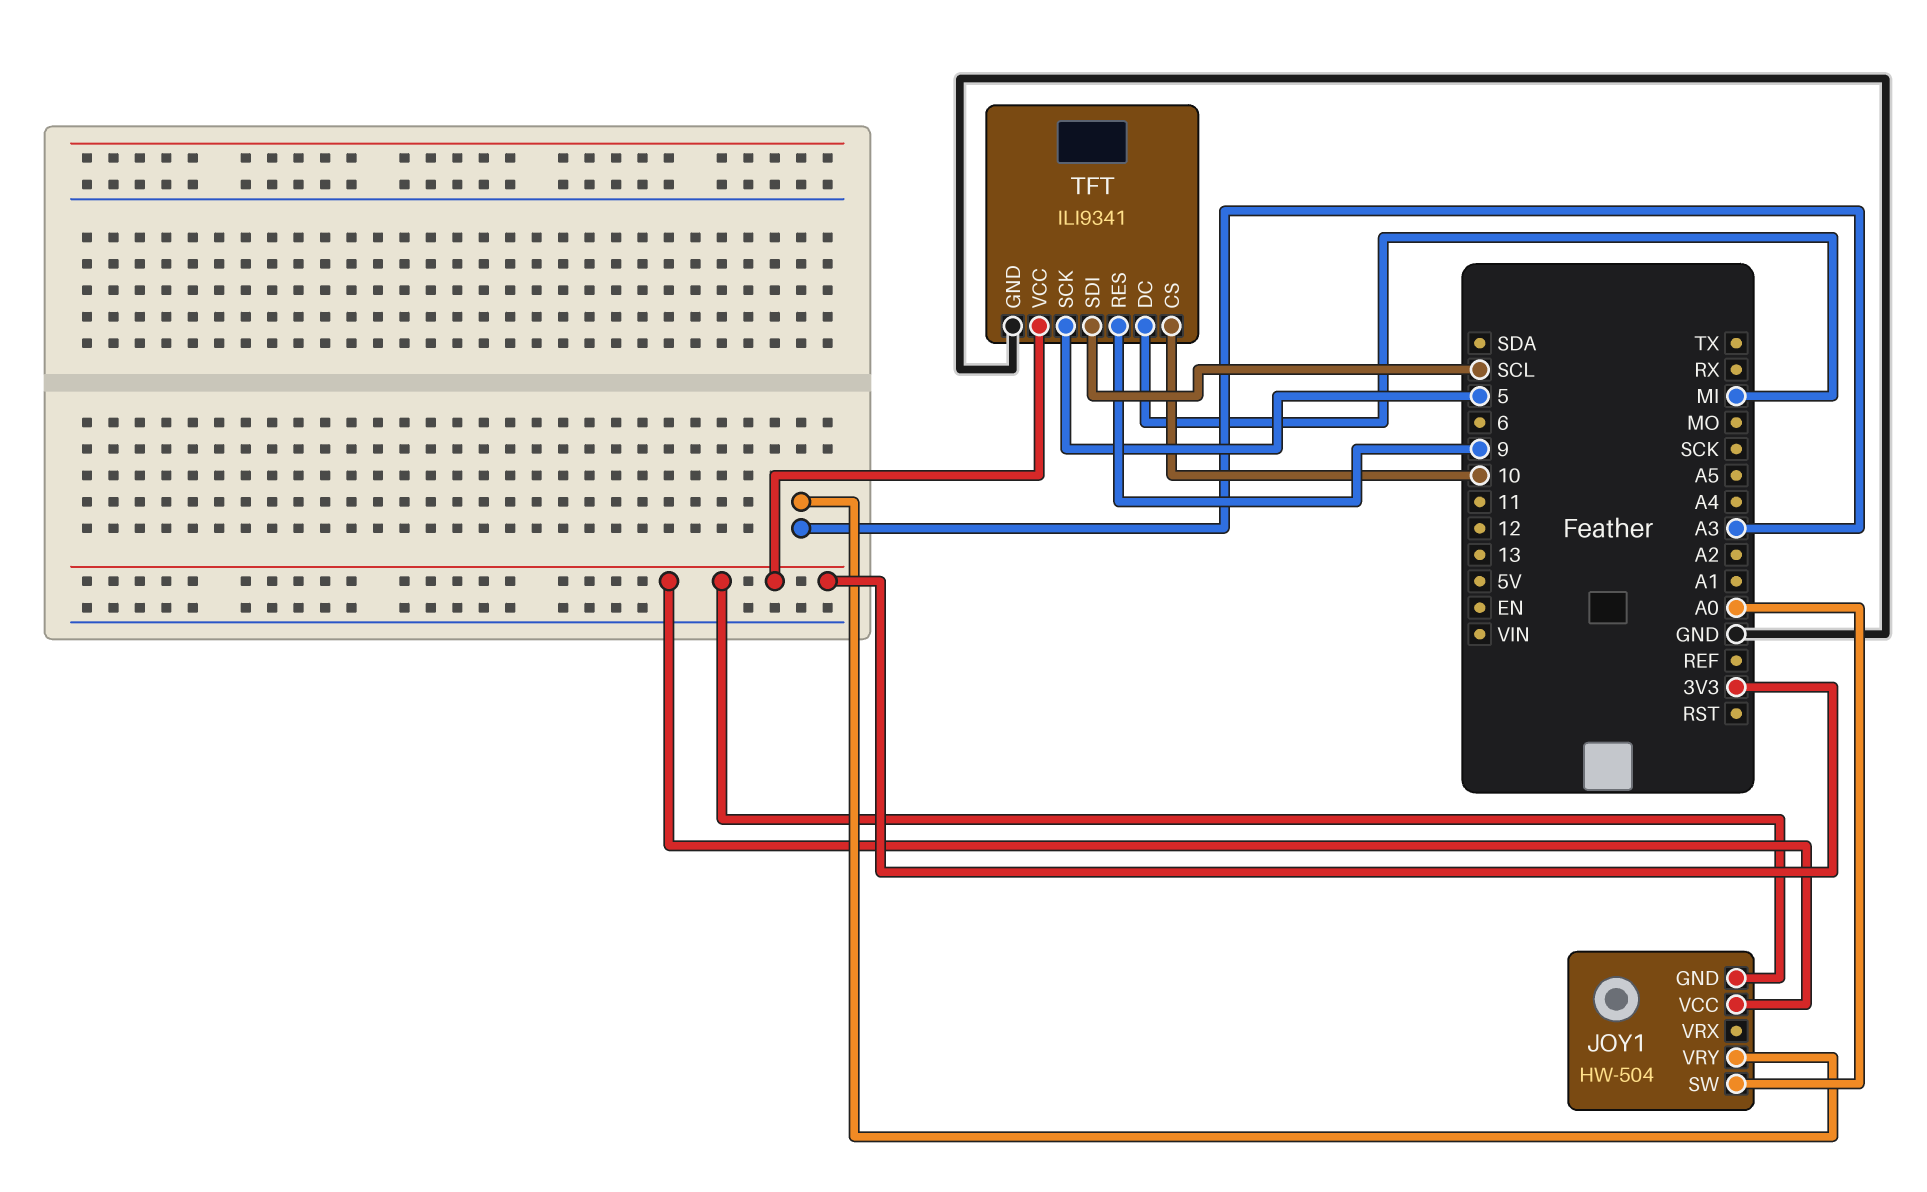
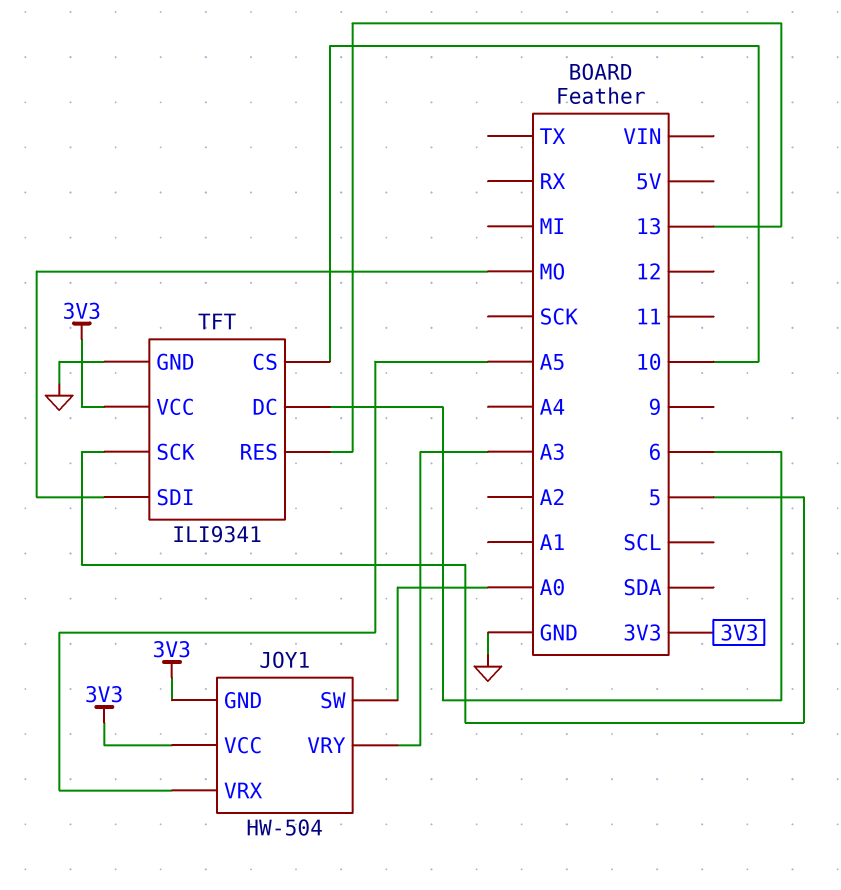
JOY1 pin VRX: none -> A5
TFT pin DC: MI -> 6
TFT pin RES: 9 -> 13
TFT pin SDI: SCL -> MO

